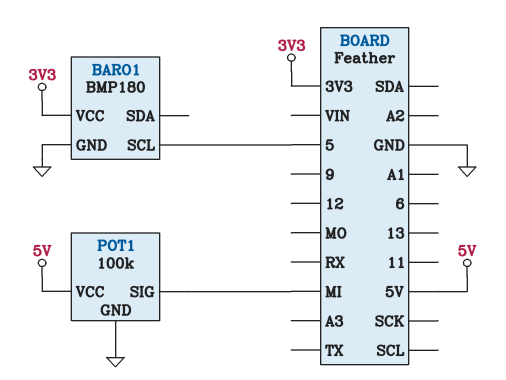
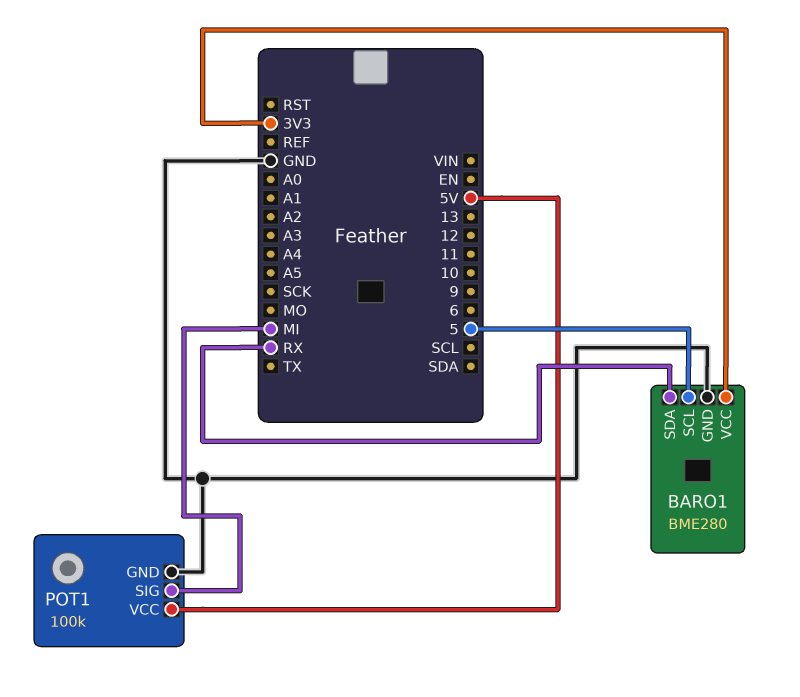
BARO1: BMP180 -> BME280
BARO1 pin SDA: none -> RX

